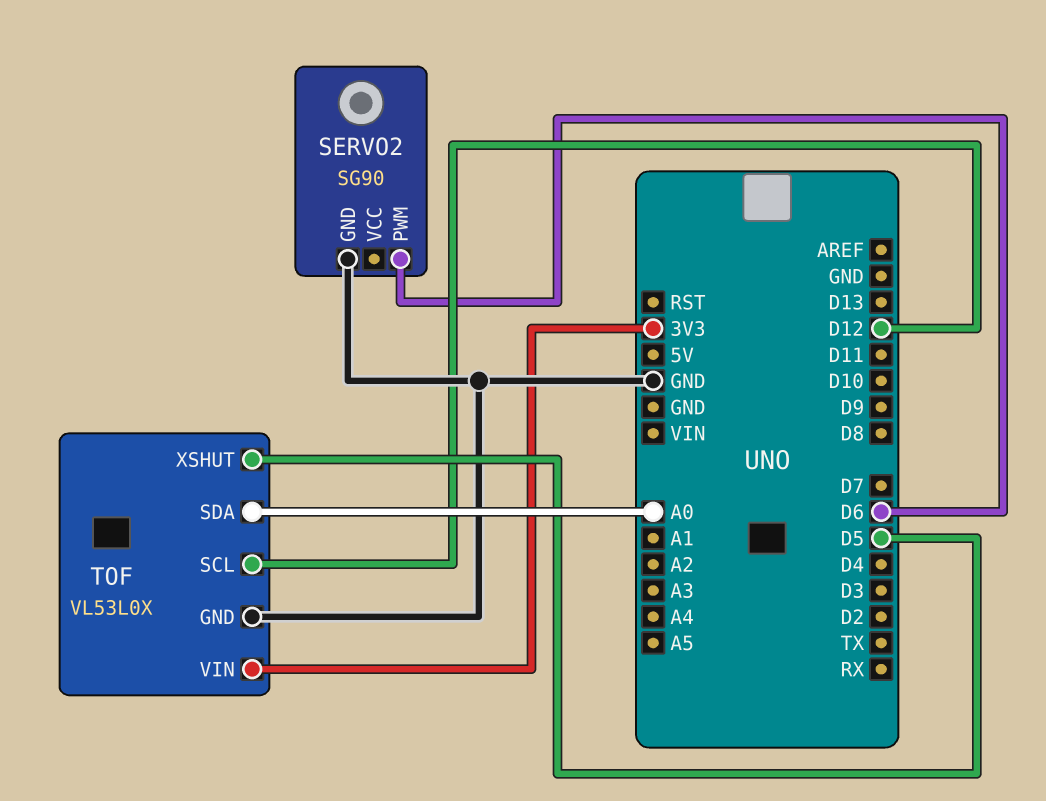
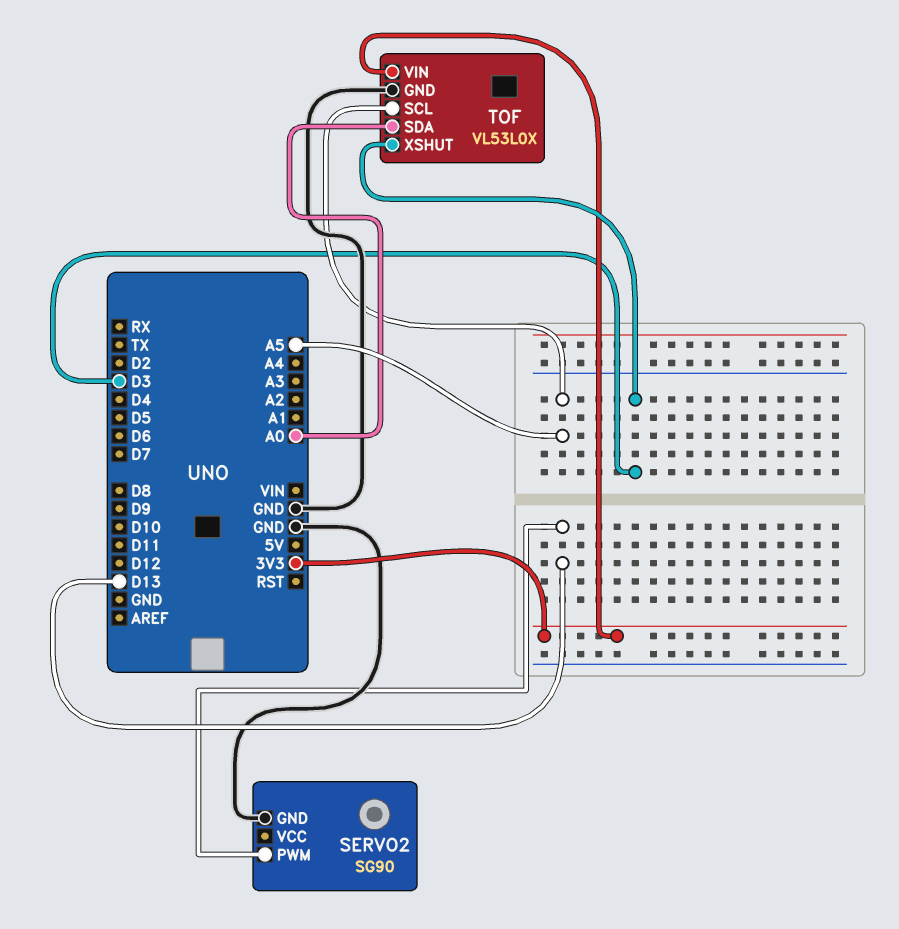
SERVO2 pin PWM: D6 -> D13
TOF pin SCL: D12 -> A5
TOF pin XSHUT: D5 -> D3

